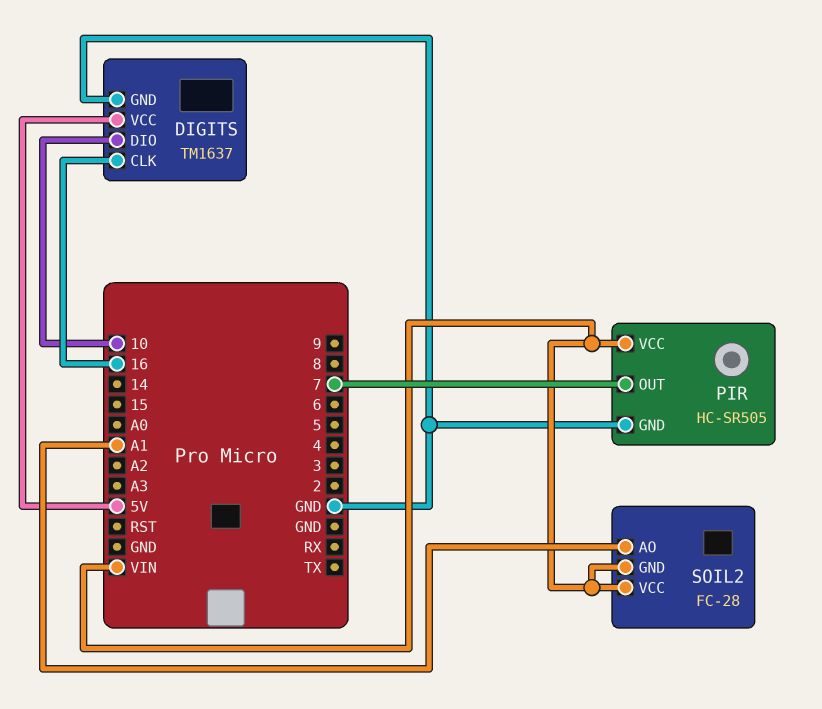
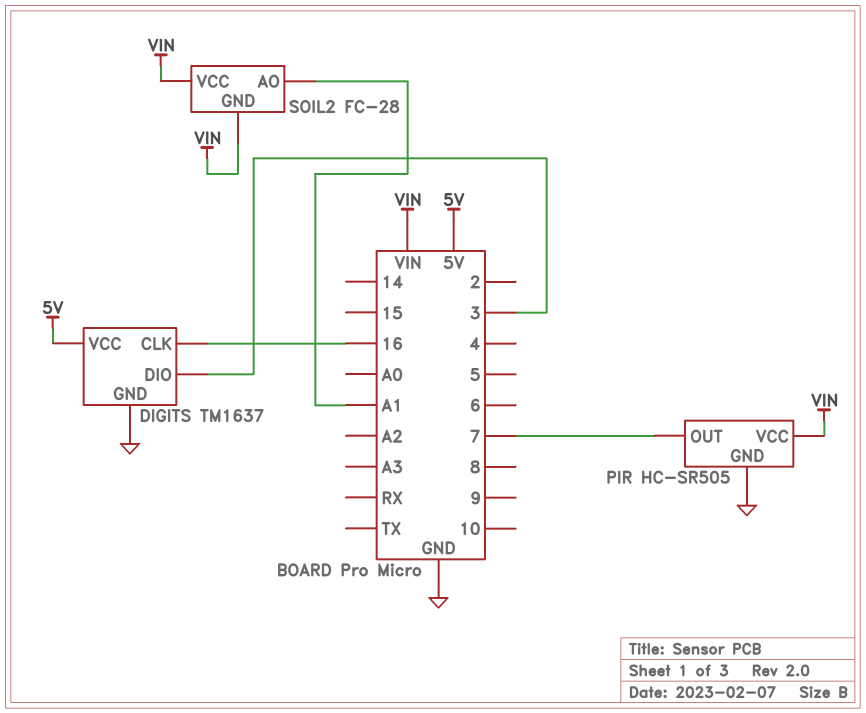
DIGITS pin DIO: 10 -> 3

